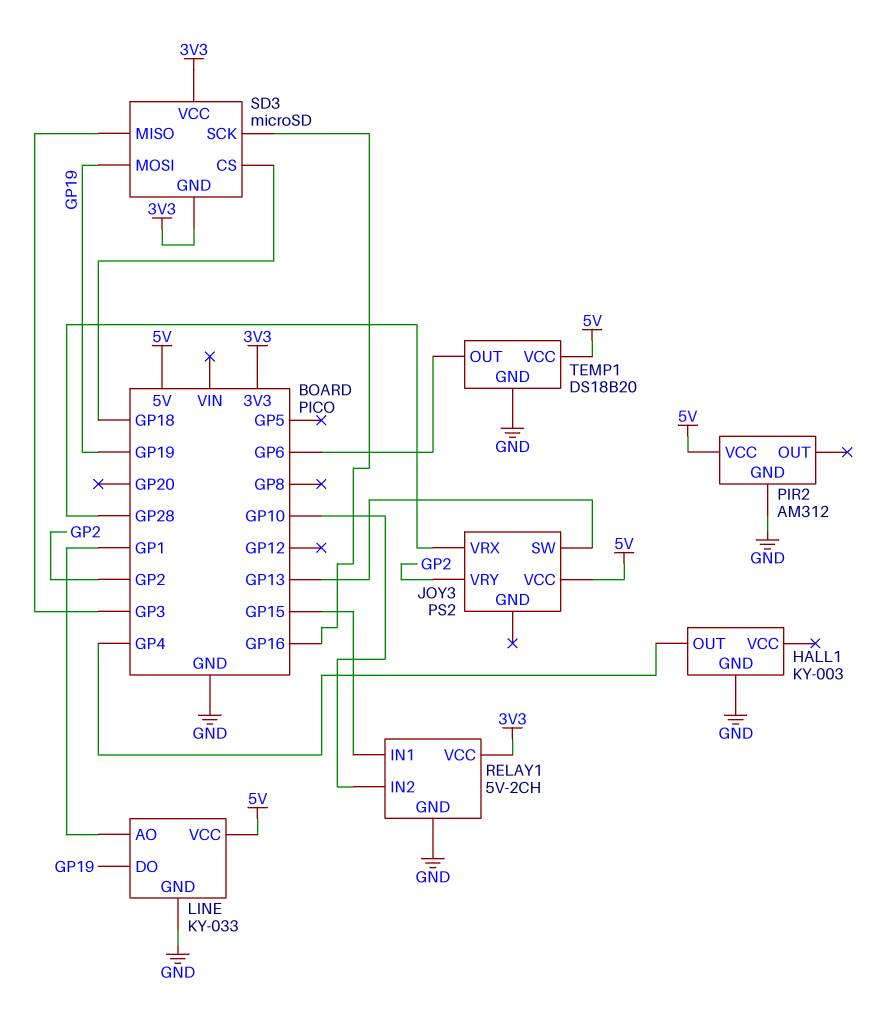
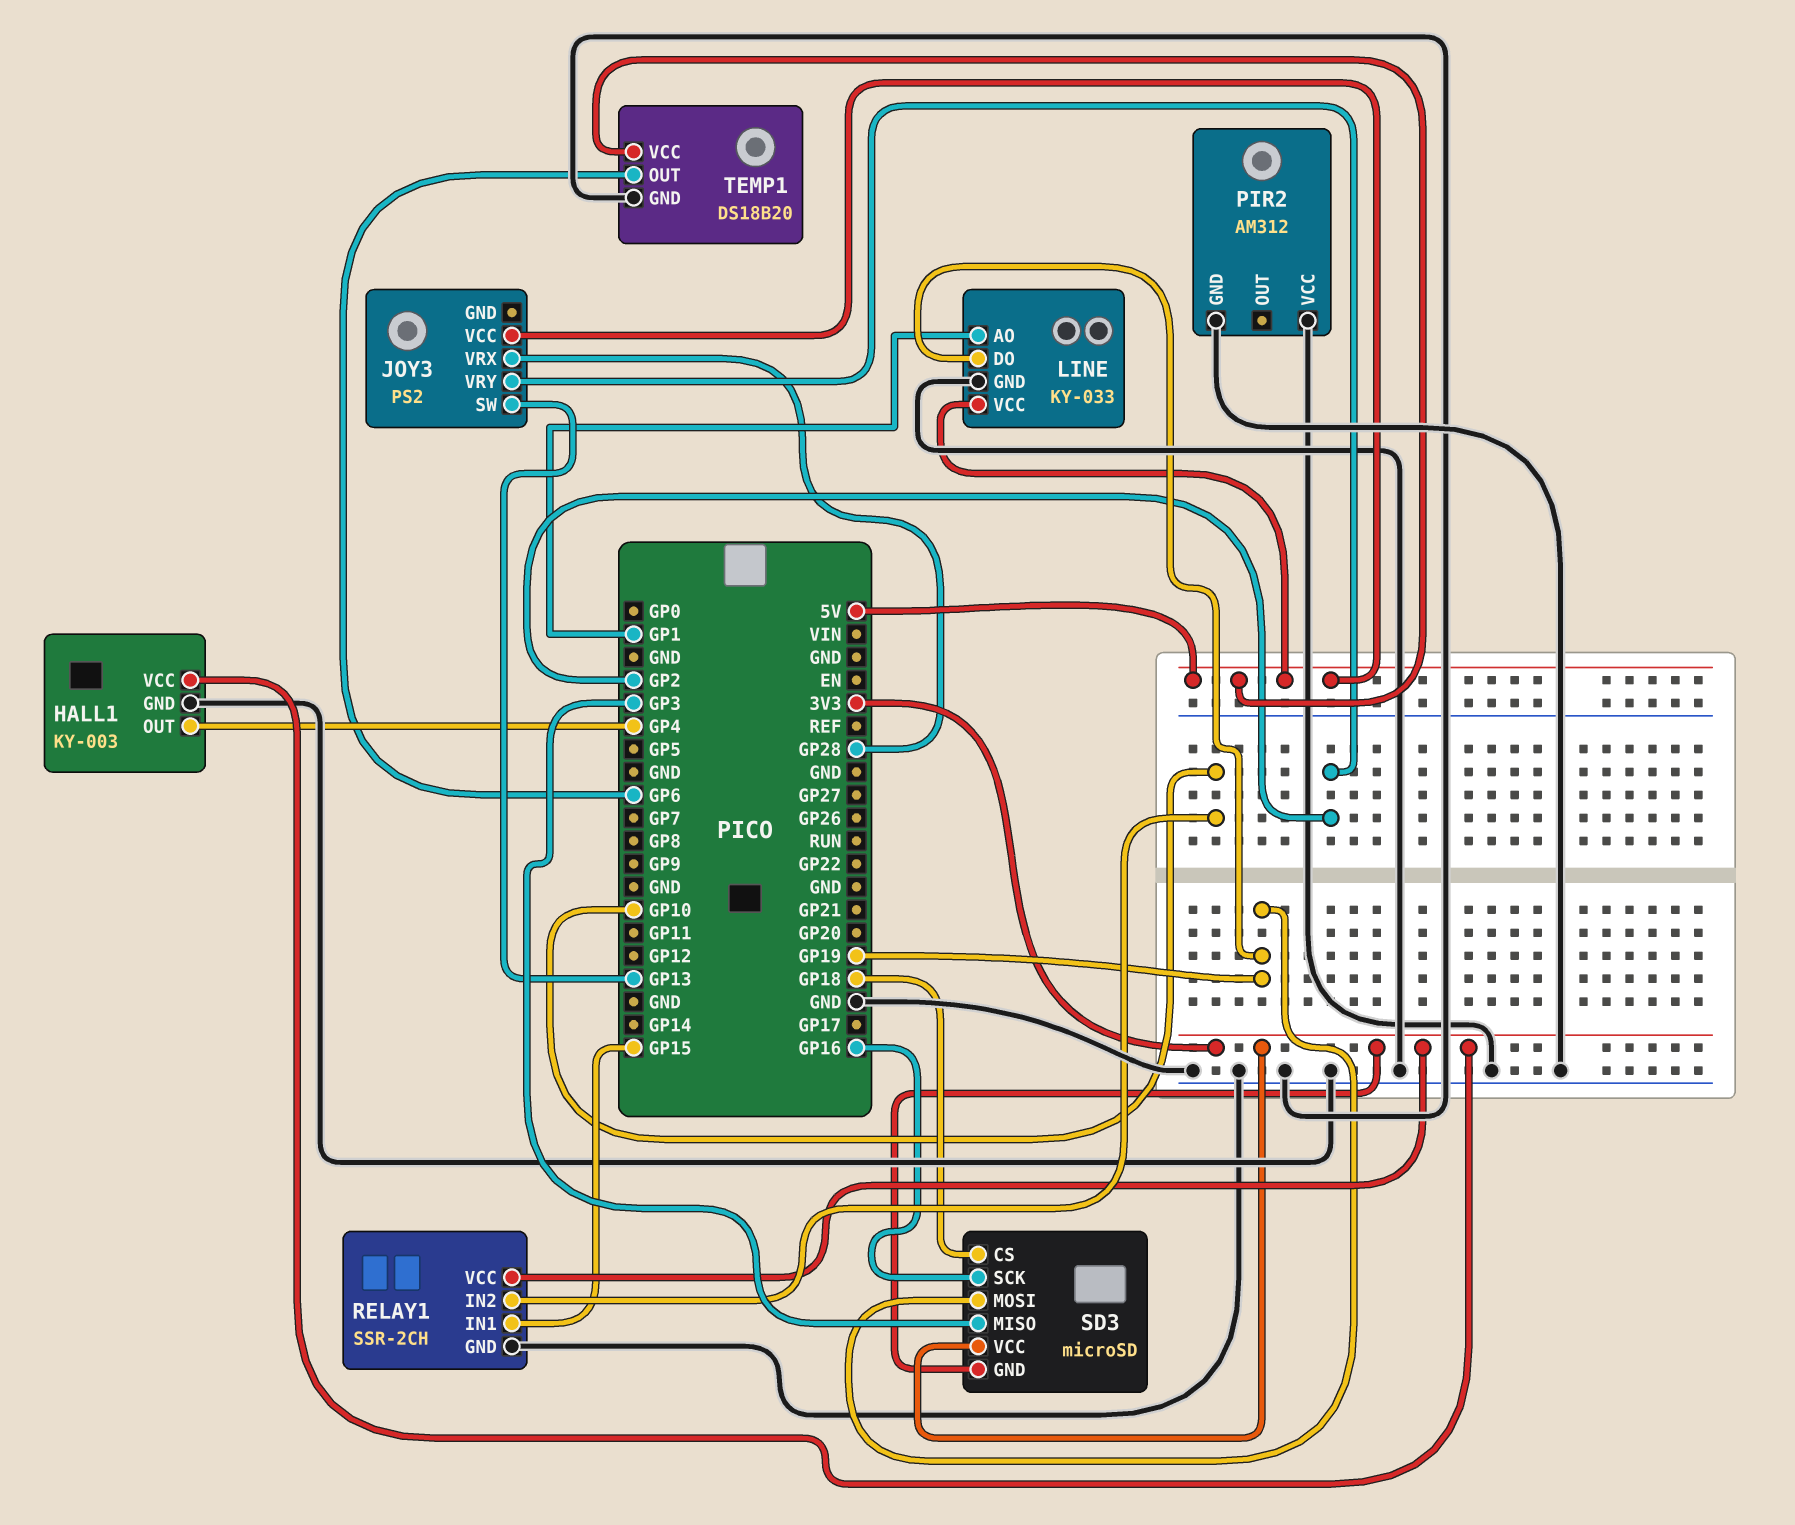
HALL1 pin VCC: none -> 3V3
PIR2 pin VCC: 5V -> GND
RELAY1: 5V-2CH -> SSR-2CH

